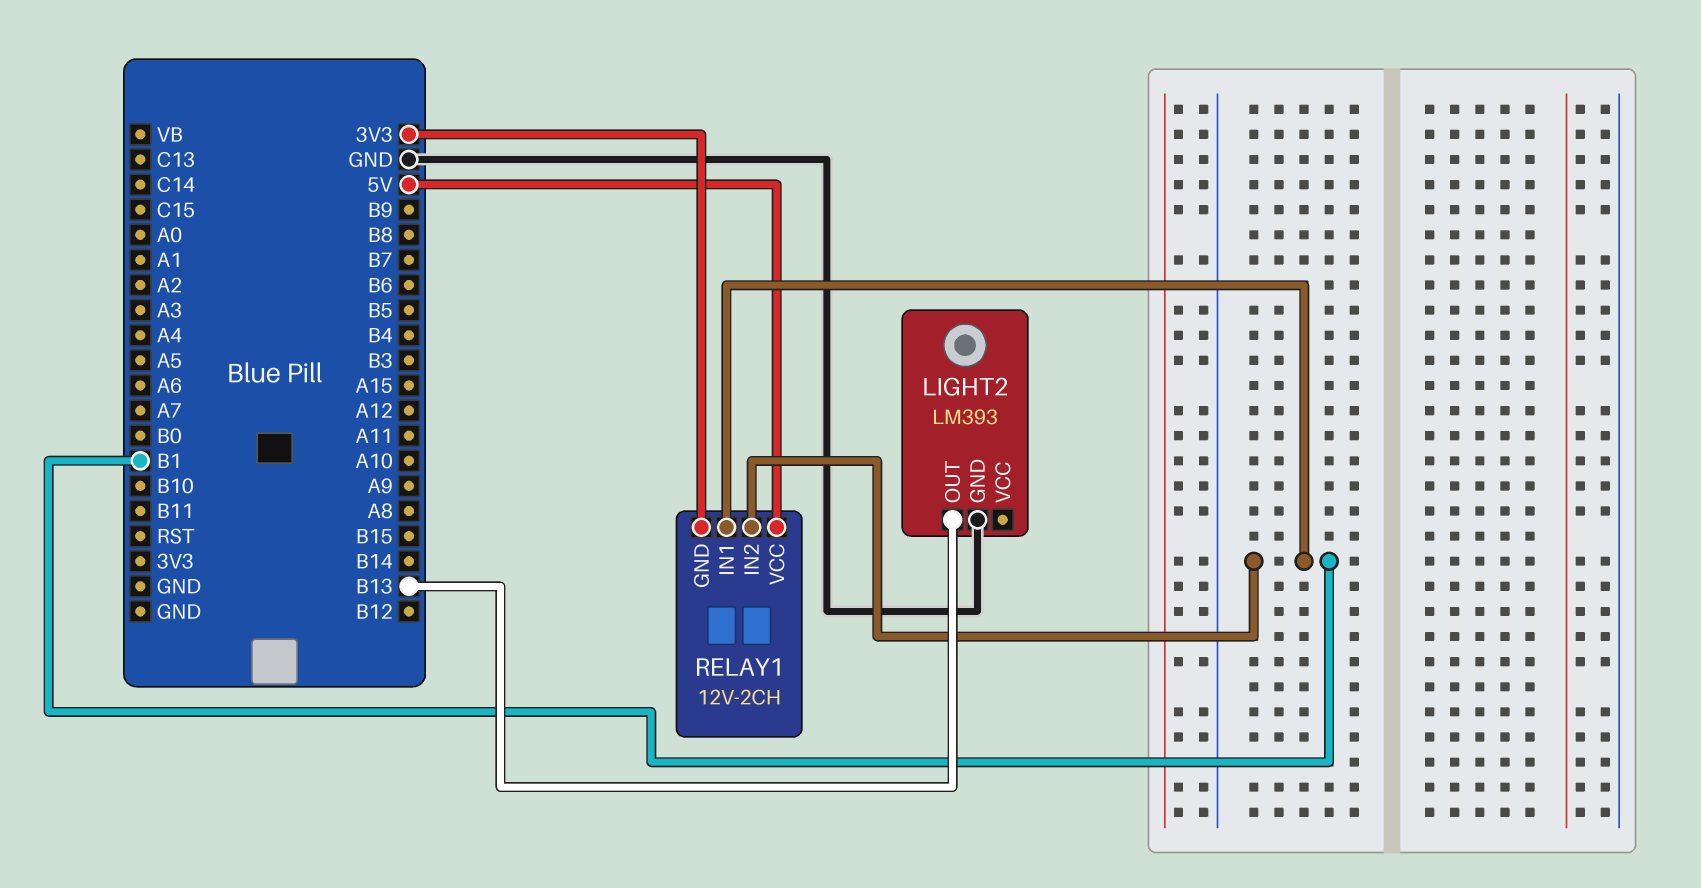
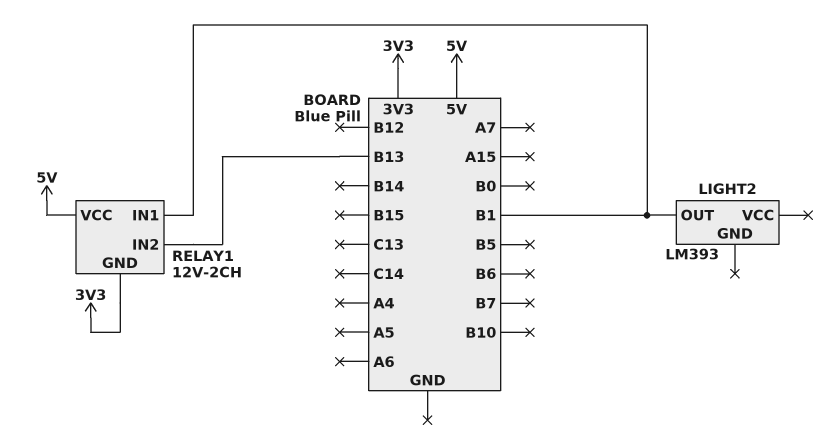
LIGHT2 pin GND: GND -> none
LIGHT2 pin OUT: B13 -> B1
RELAY1 pin IN2: B1 -> B13

